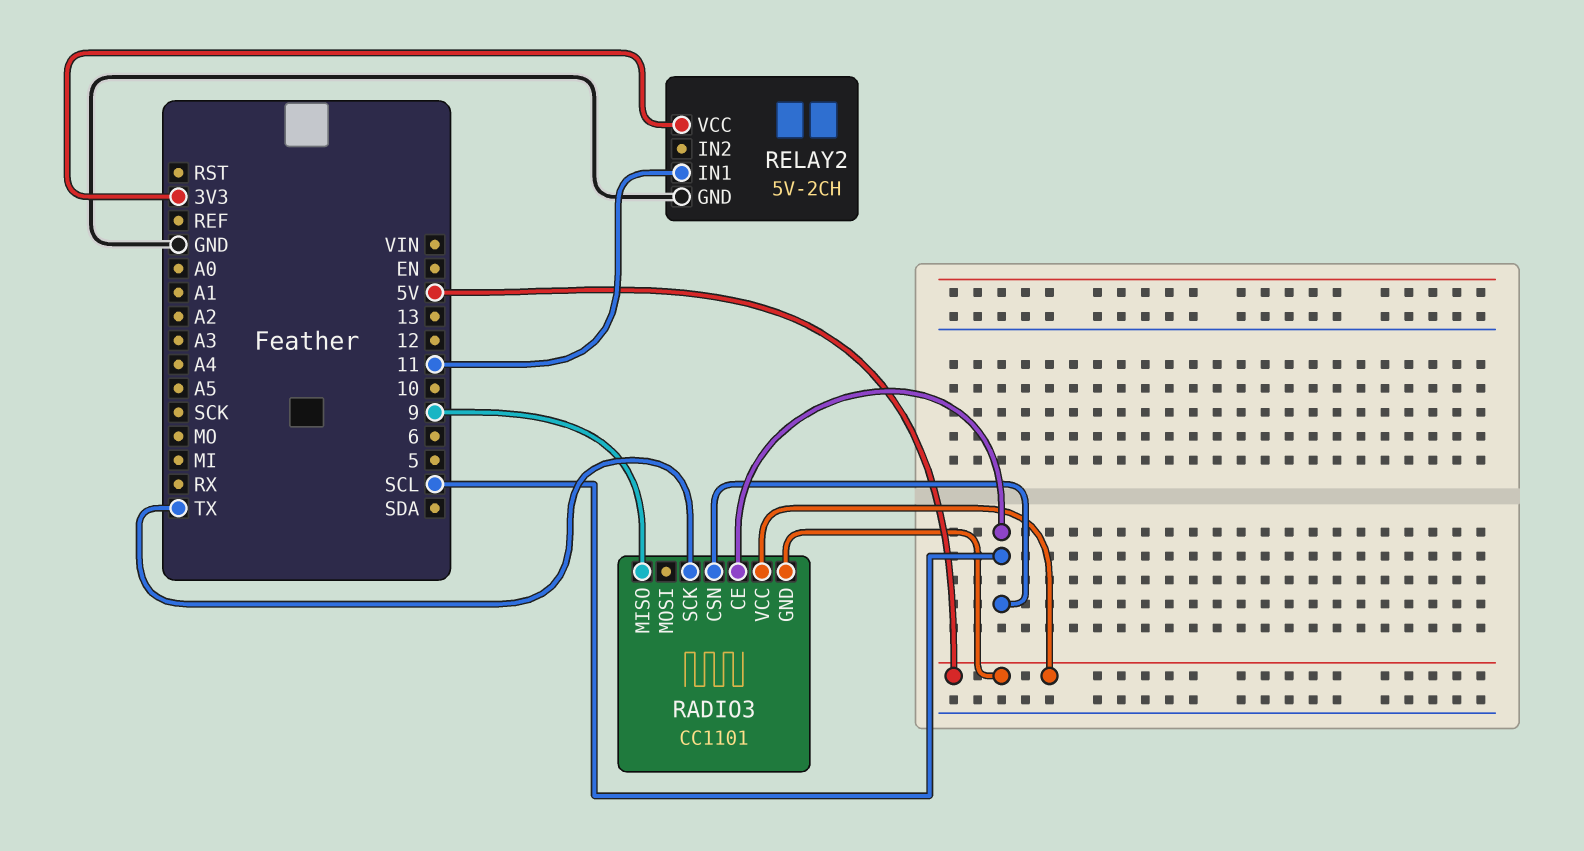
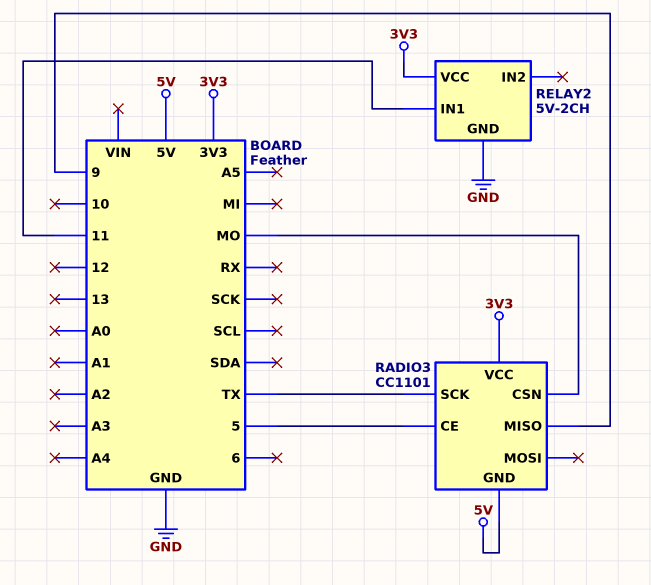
RADIO3 pin CE: SCL -> 5
RADIO3 pin CSN: SCL -> MO
RADIO3 pin VCC: 5V -> 3V3

